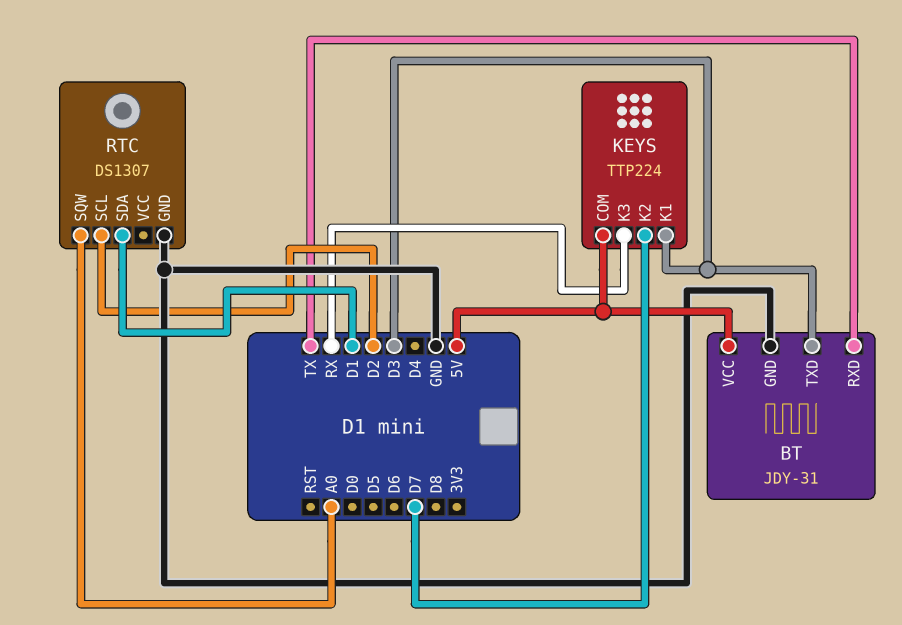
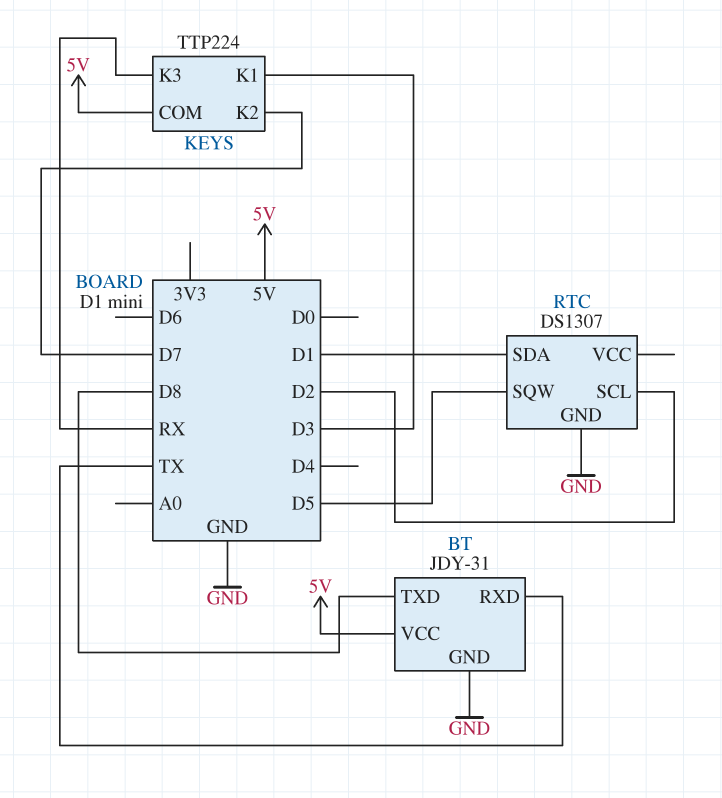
BT pin TXD: D3 -> D8
RTC pin SQW: A0 -> D5

